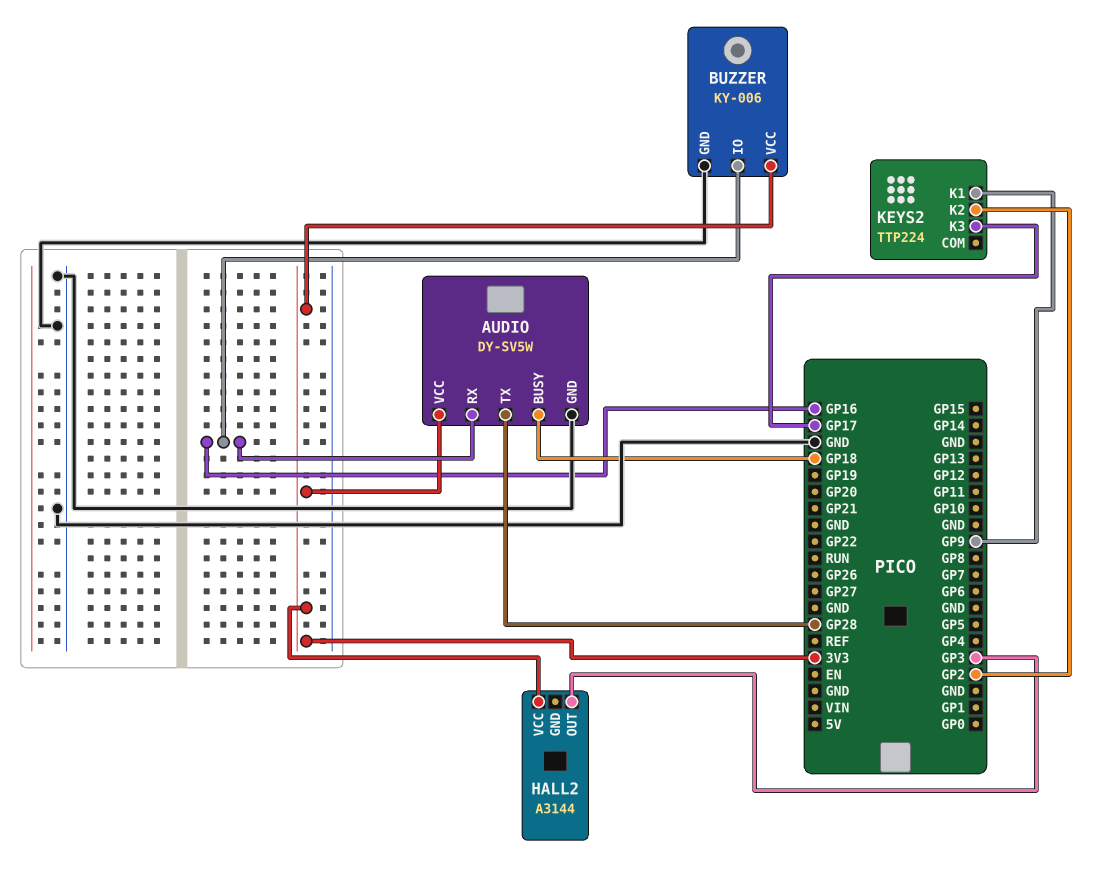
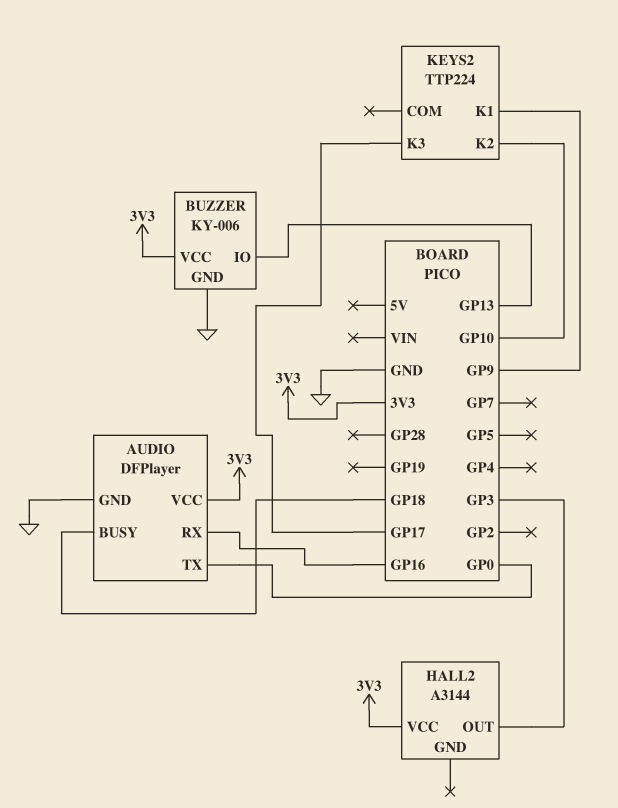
AUDIO: DY-SV5W -> DFPlayer
AUDIO pin TX: GP28 -> GP0
BUZZER pin IO: GP16 -> GP13
KEYS2 pin K2: GP2 -> GP10

